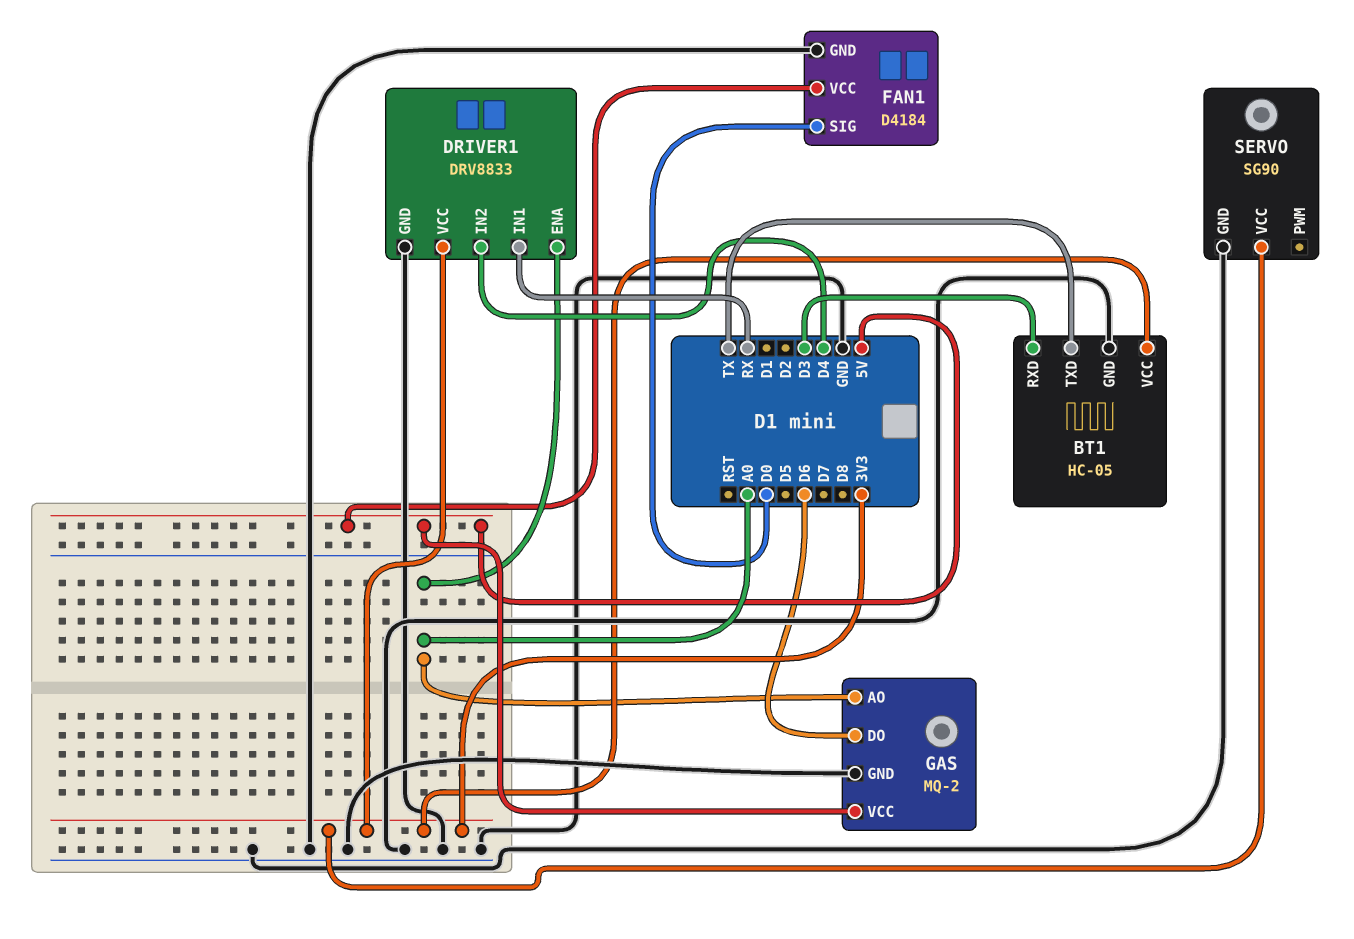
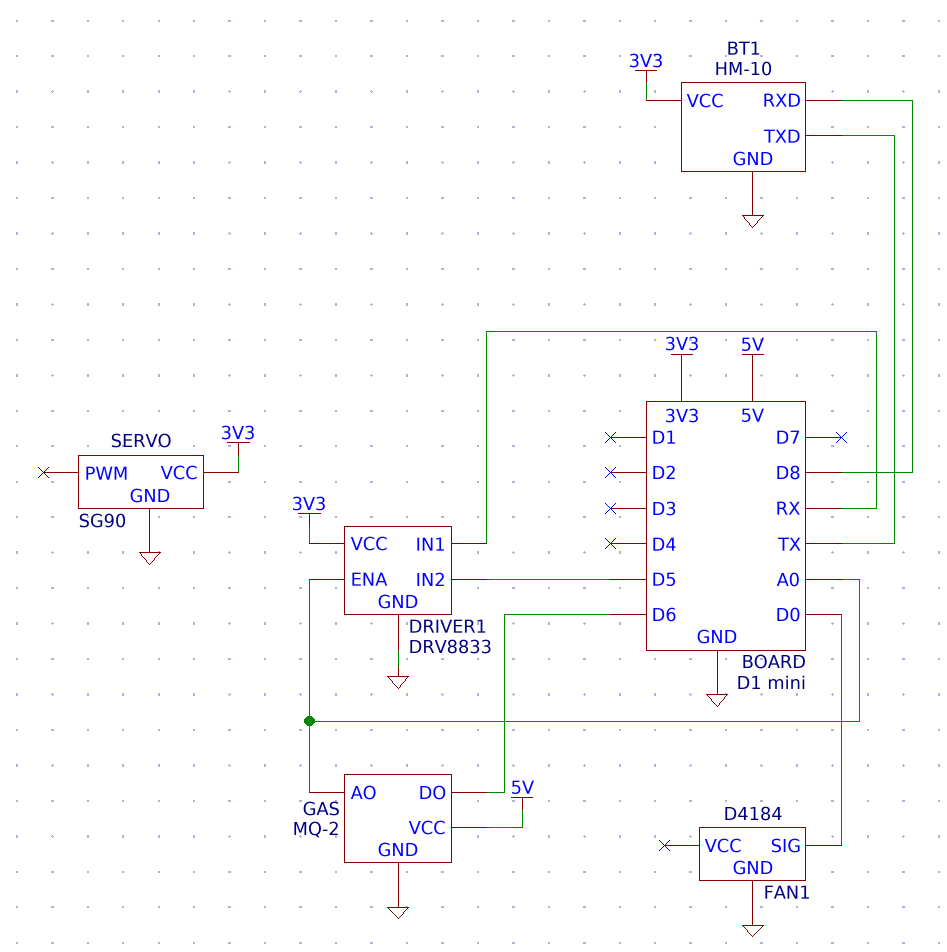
BT1: HC-05 -> HM-10
BT1 pin RXD: D3 -> D8
DRIVER1 pin IN2: D4 -> D5
FAN1 pin VCC: 5V -> none

